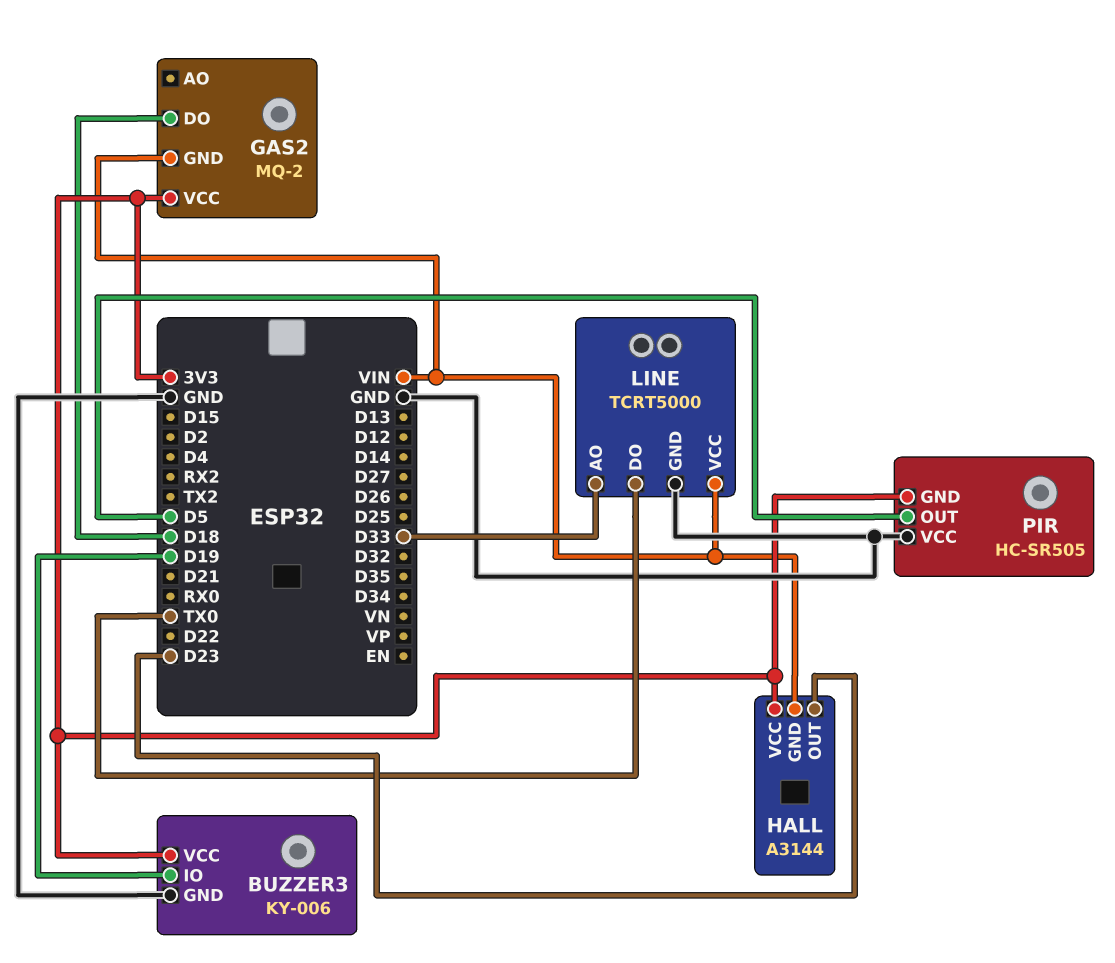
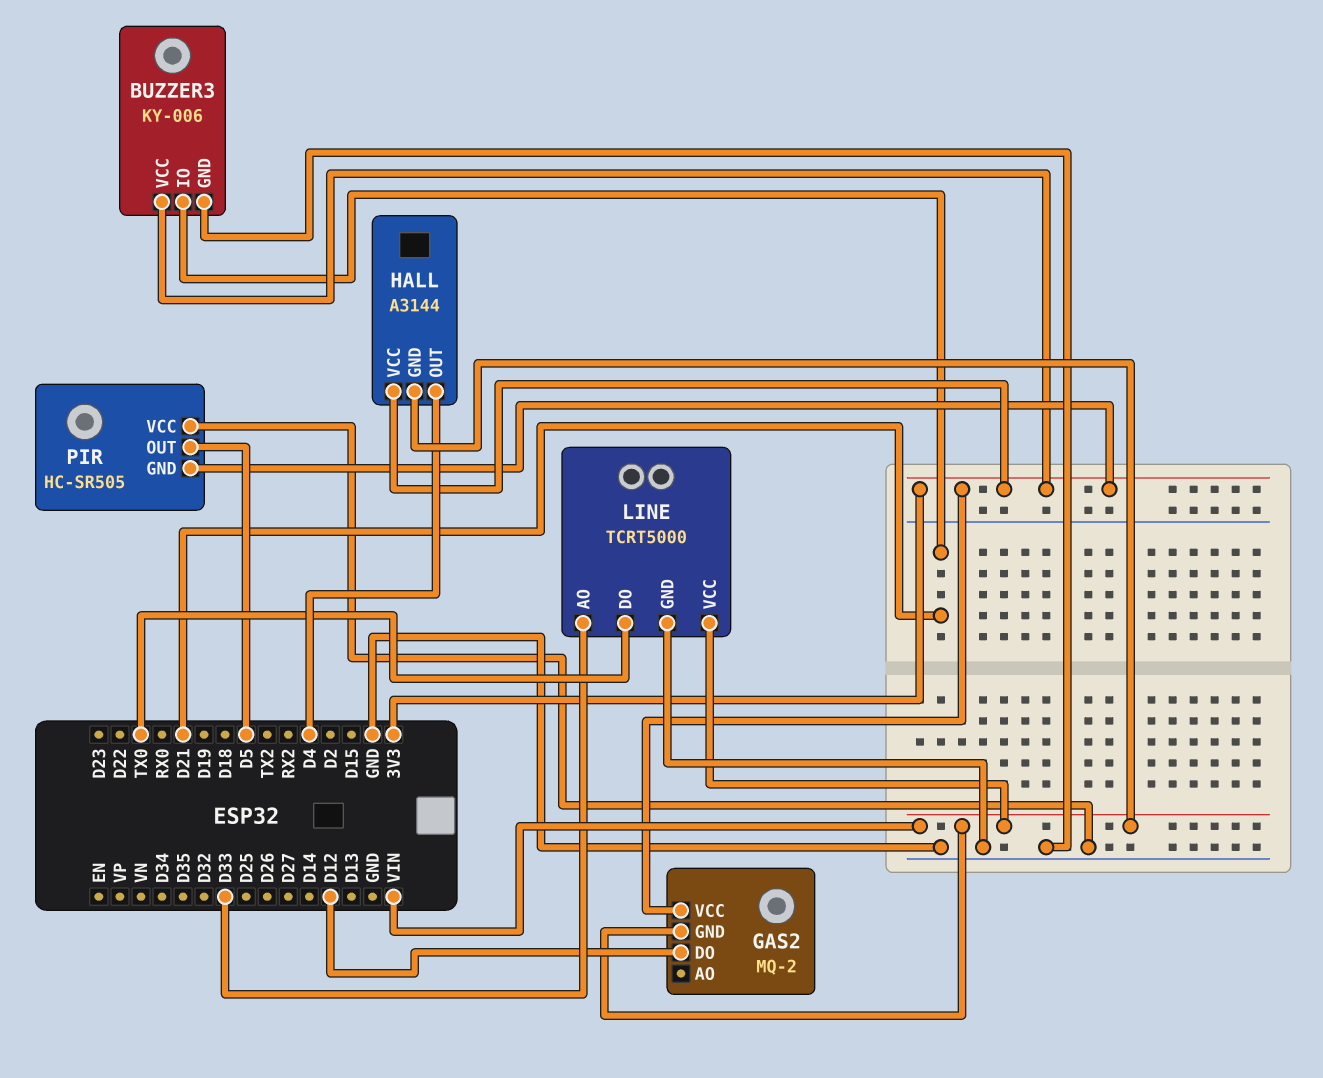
BUZZER3 pin IO: D19 -> D21
GAS2 pin DO: D18 -> D12
HALL pin OUT: D23 -> D4

